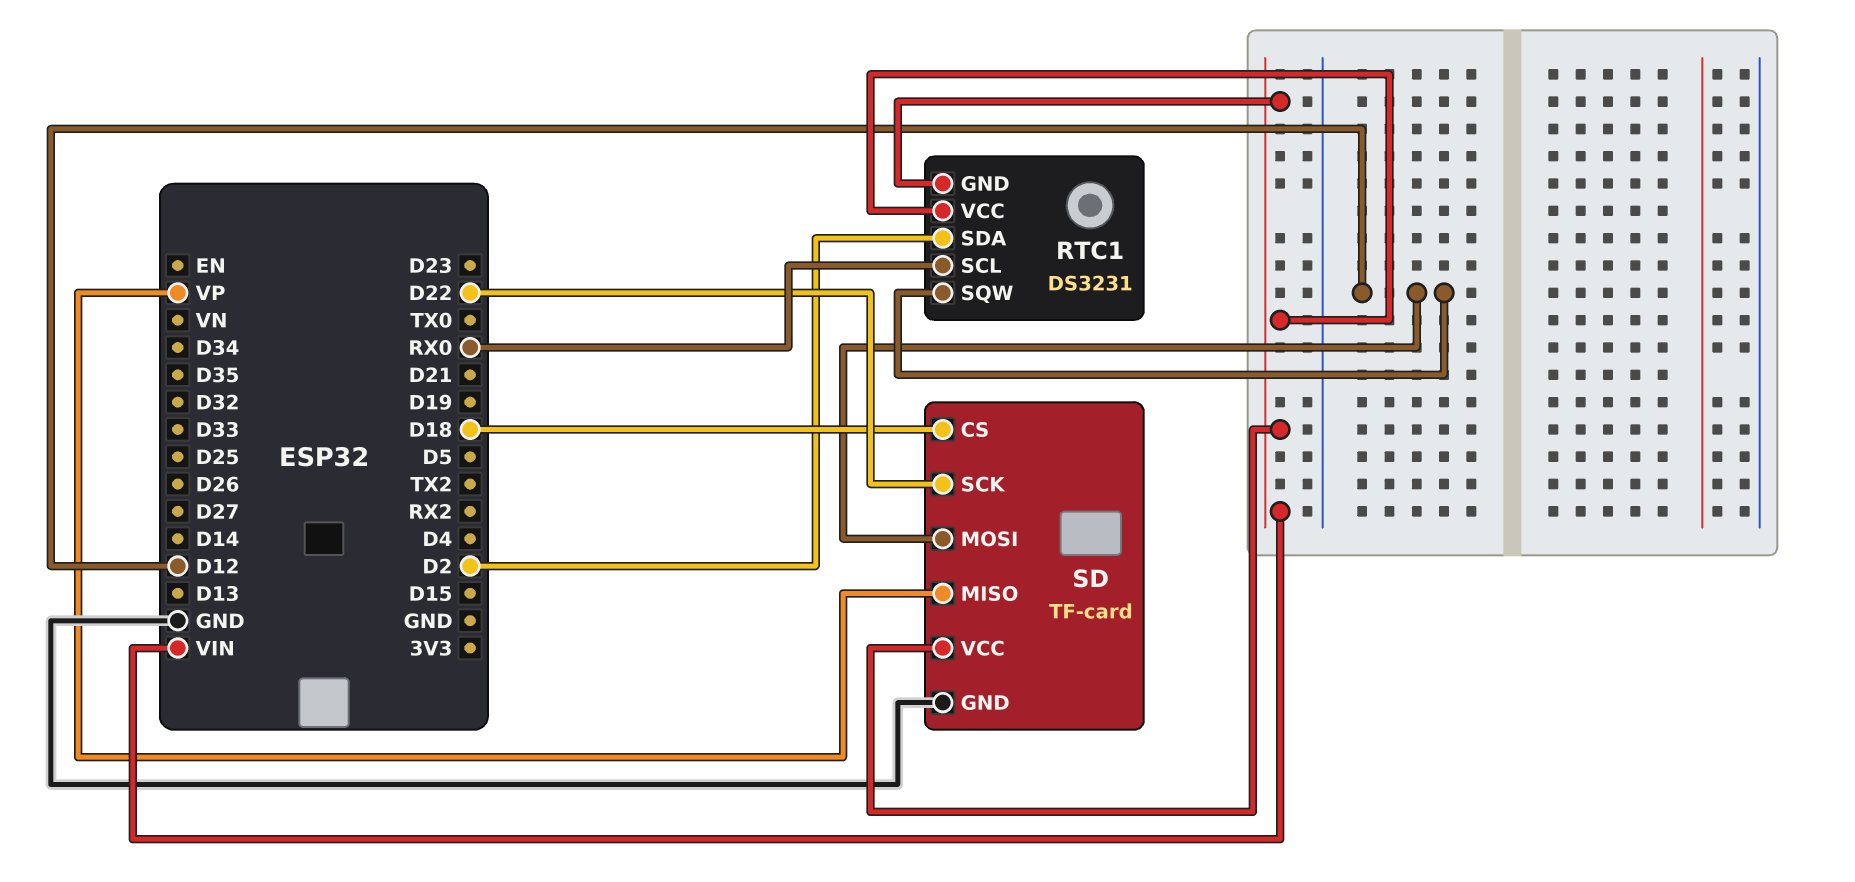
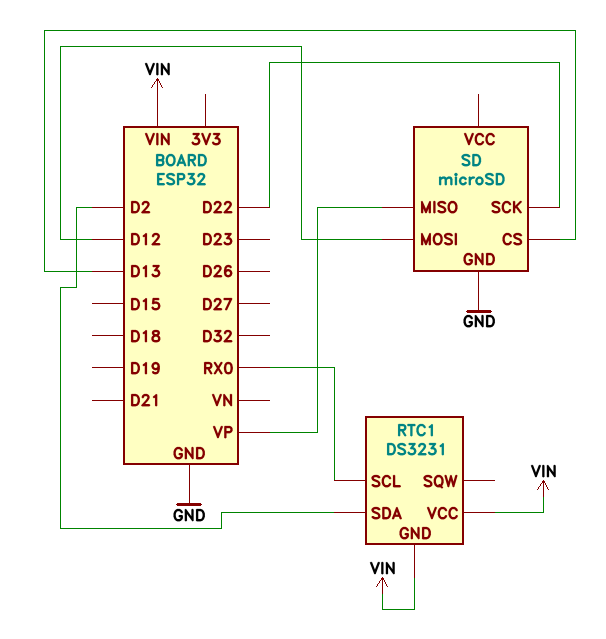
RTC1 pin SQW: D12 -> none
SD: TF-card -> microSD
SD pin CS: D18 -> D13
SD pin VCC: VIN -> none

